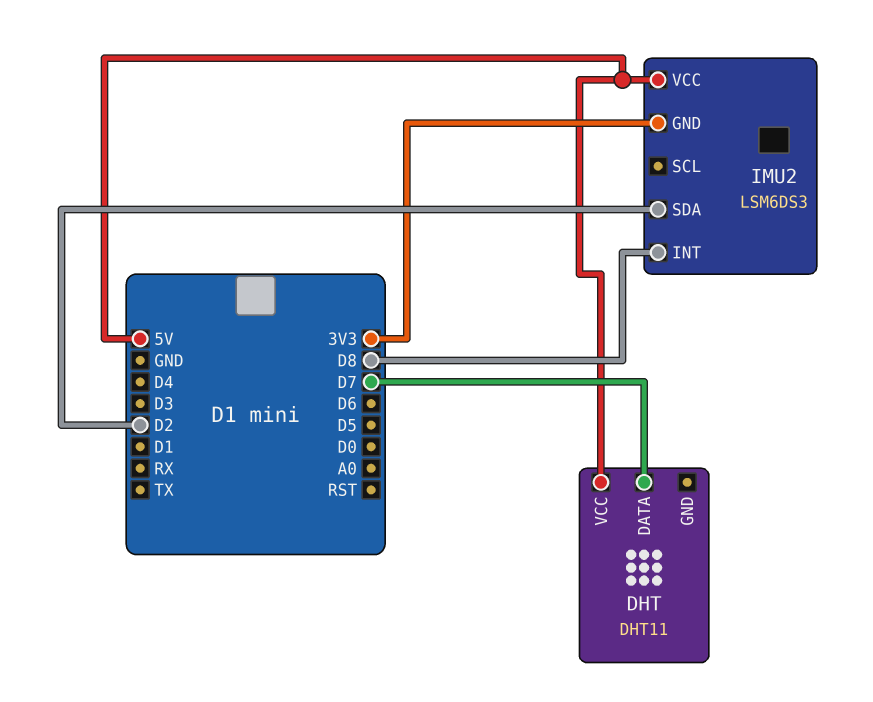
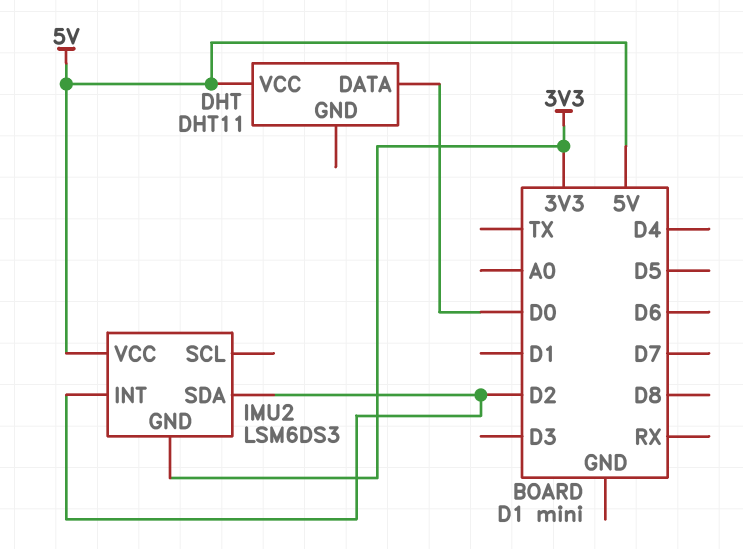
DHT pin DATA: D7 -> D0
IMU2 pin INT: D8 -> D2

